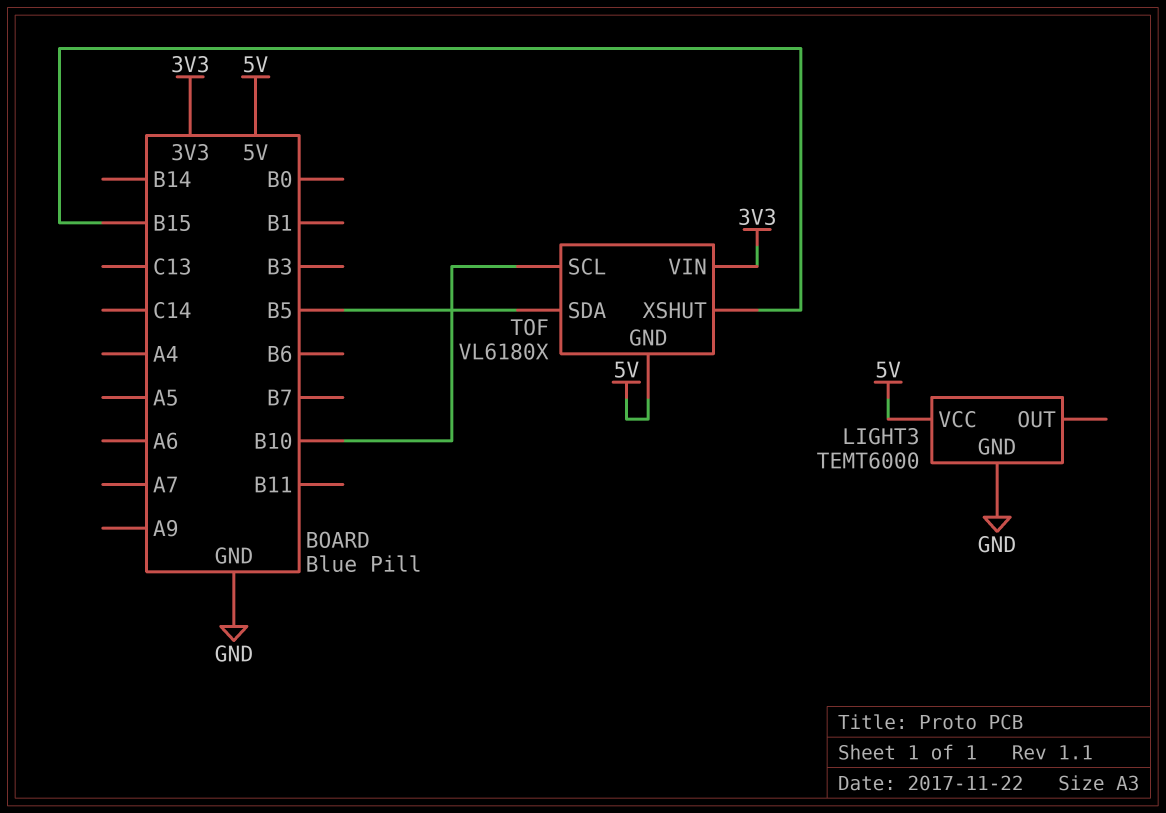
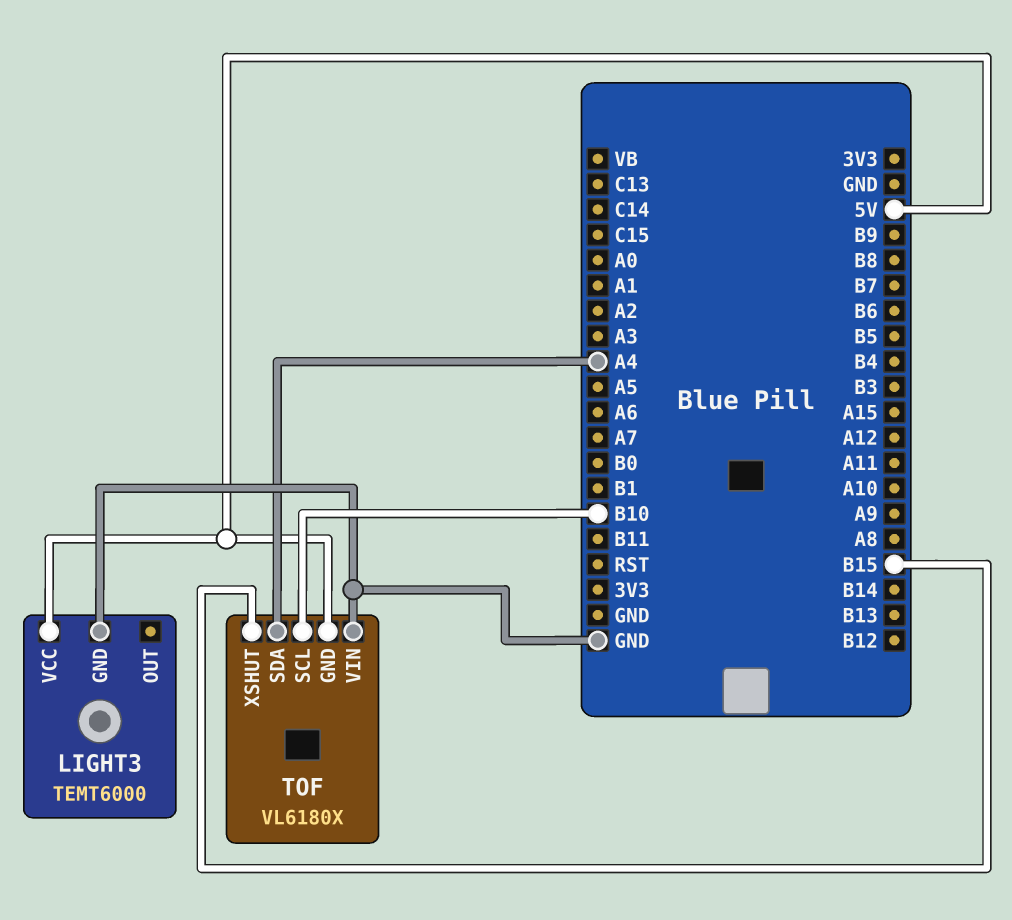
TOF pin SDA: B5 -> A4
TOF pin VIN: 3V3 -> GND

